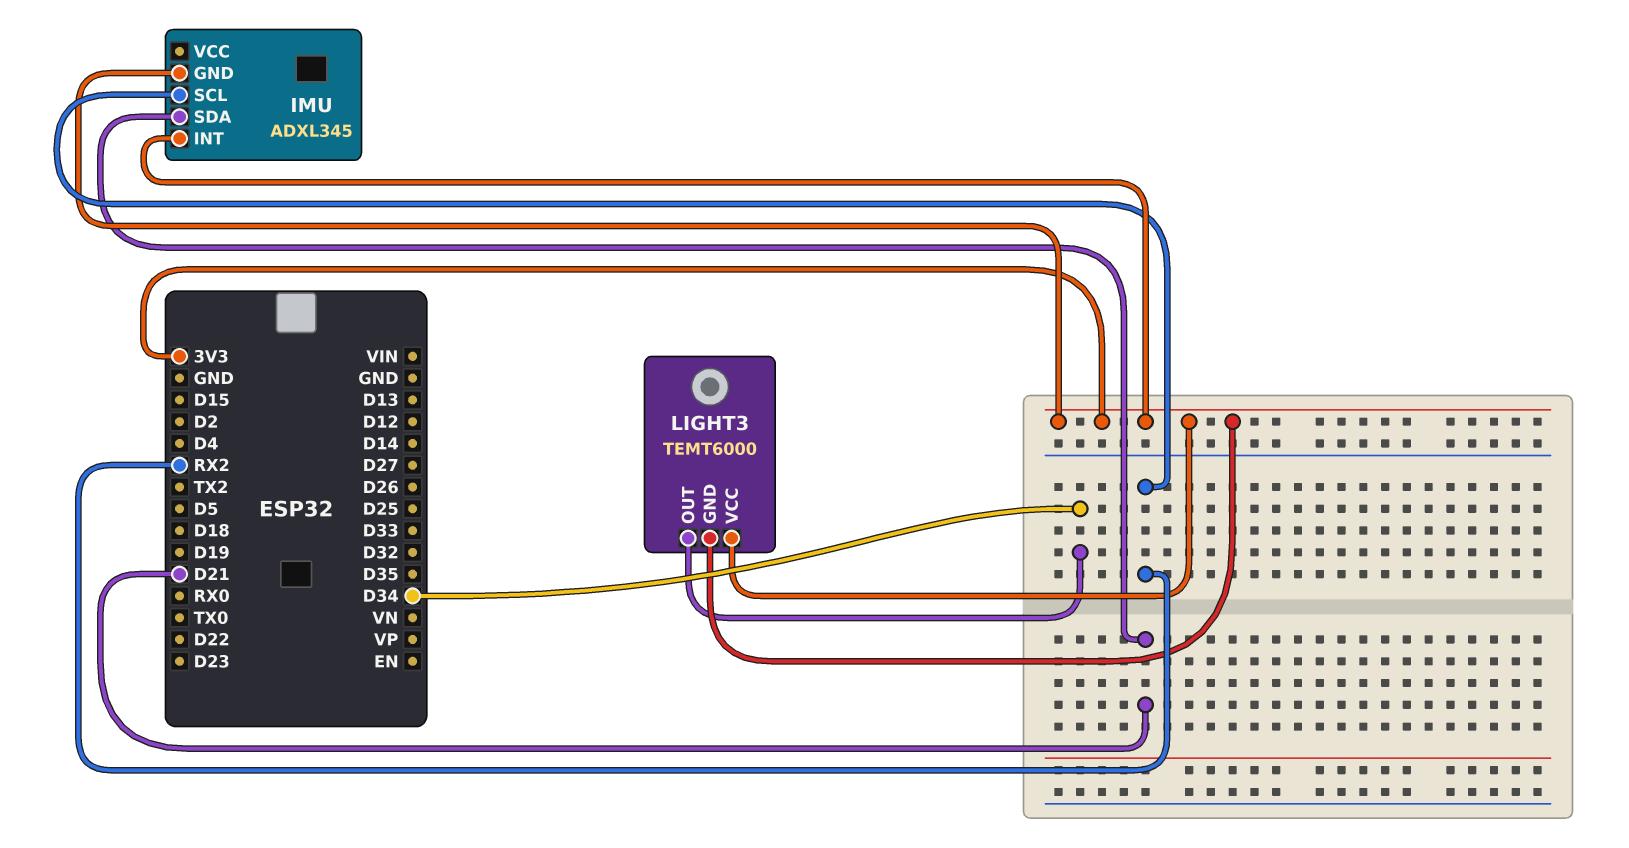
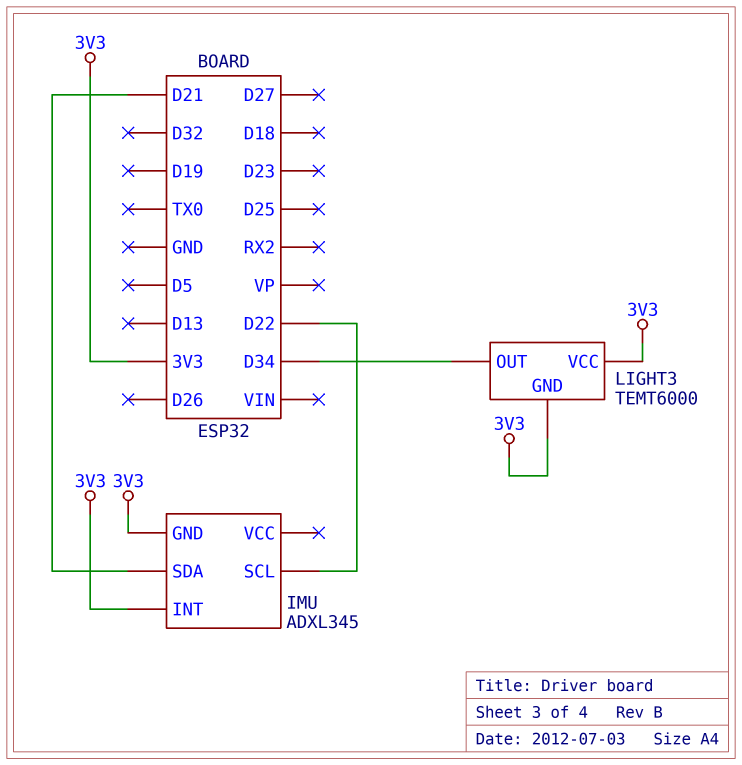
IMU pin SCL: RX2 -> D22

